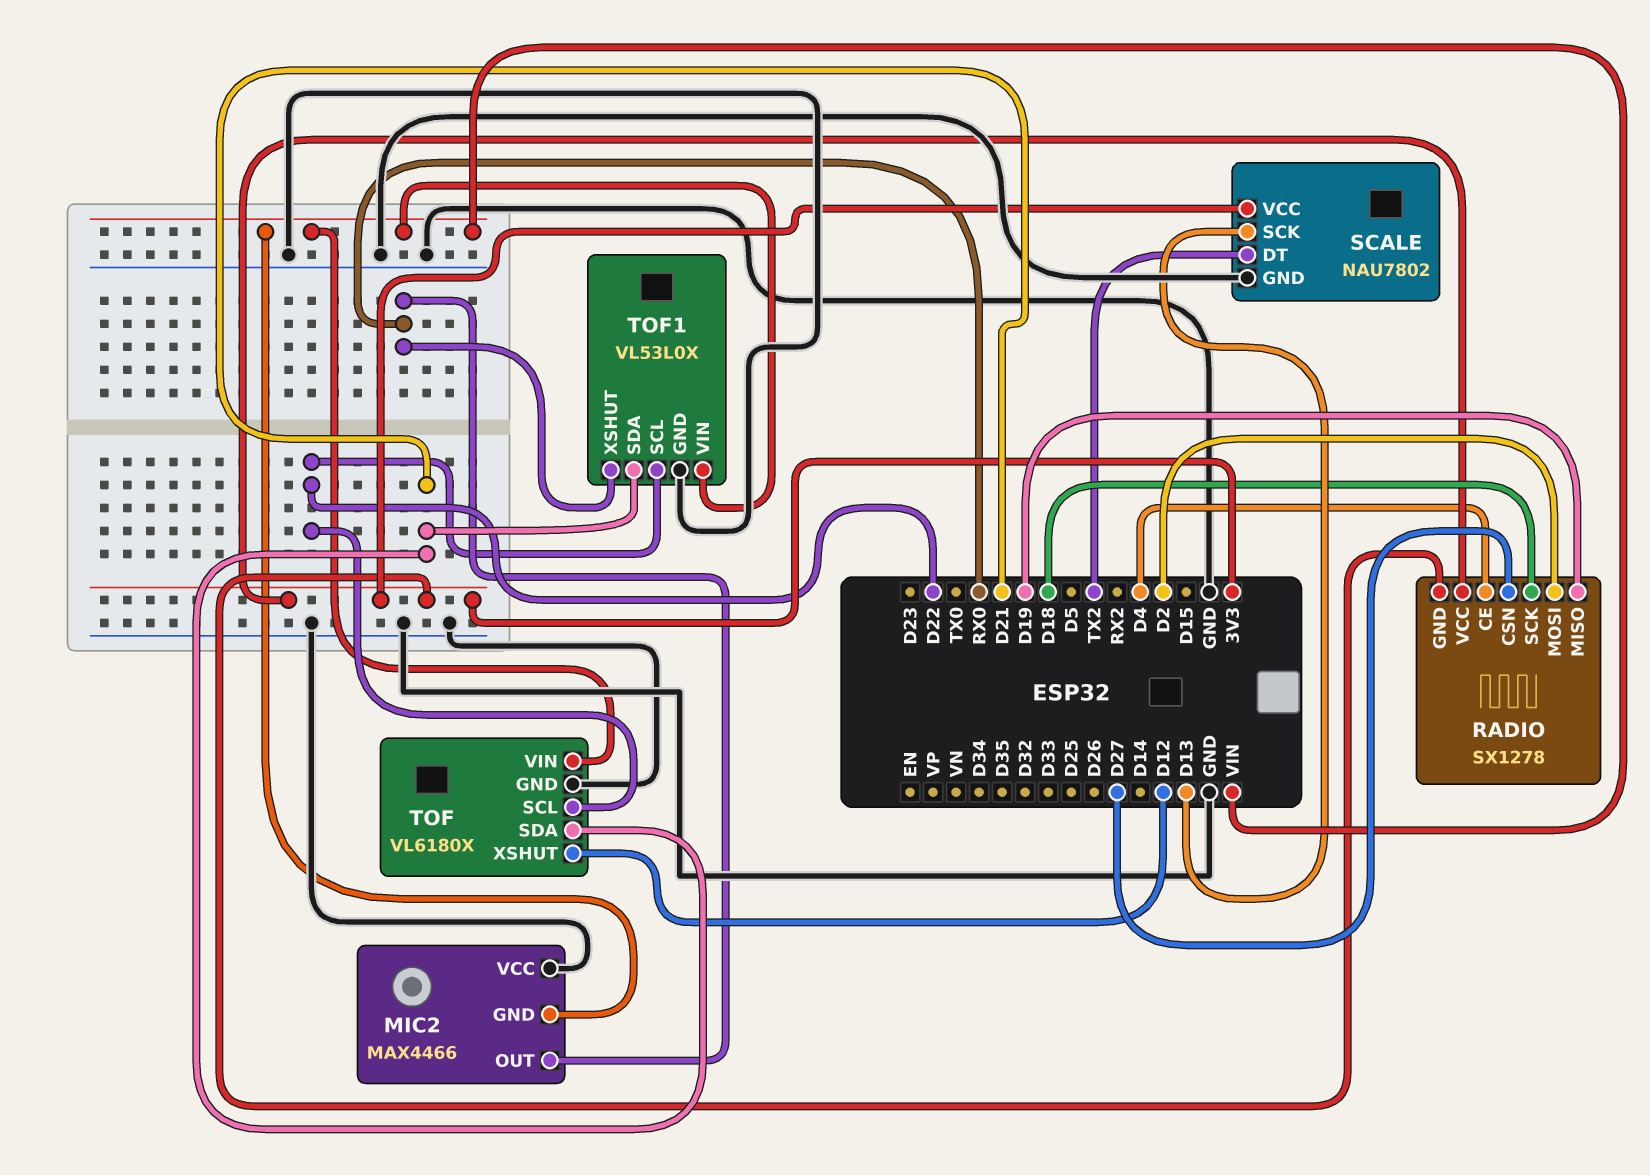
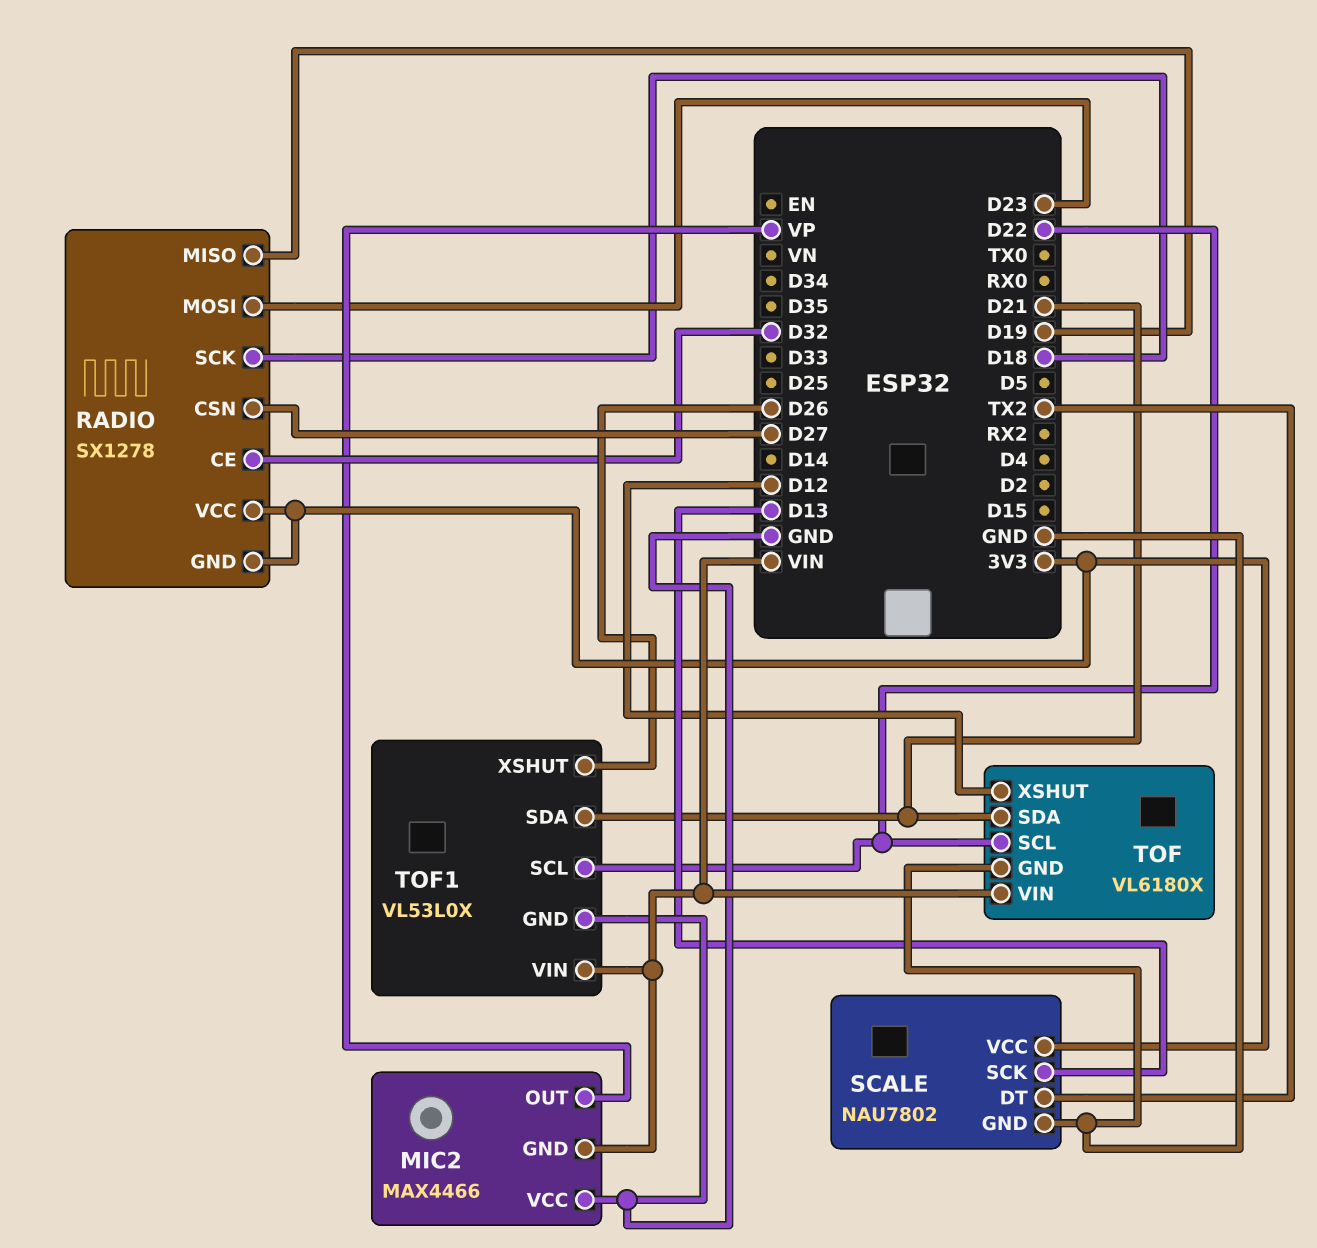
MIC2 pin OUT: RX0 -> VP
RADIO pin CE: D4 -> D32
RADIO pin MOSI: D2 -> D23
TOF1 pin XSHUT: RX0 -> D26

